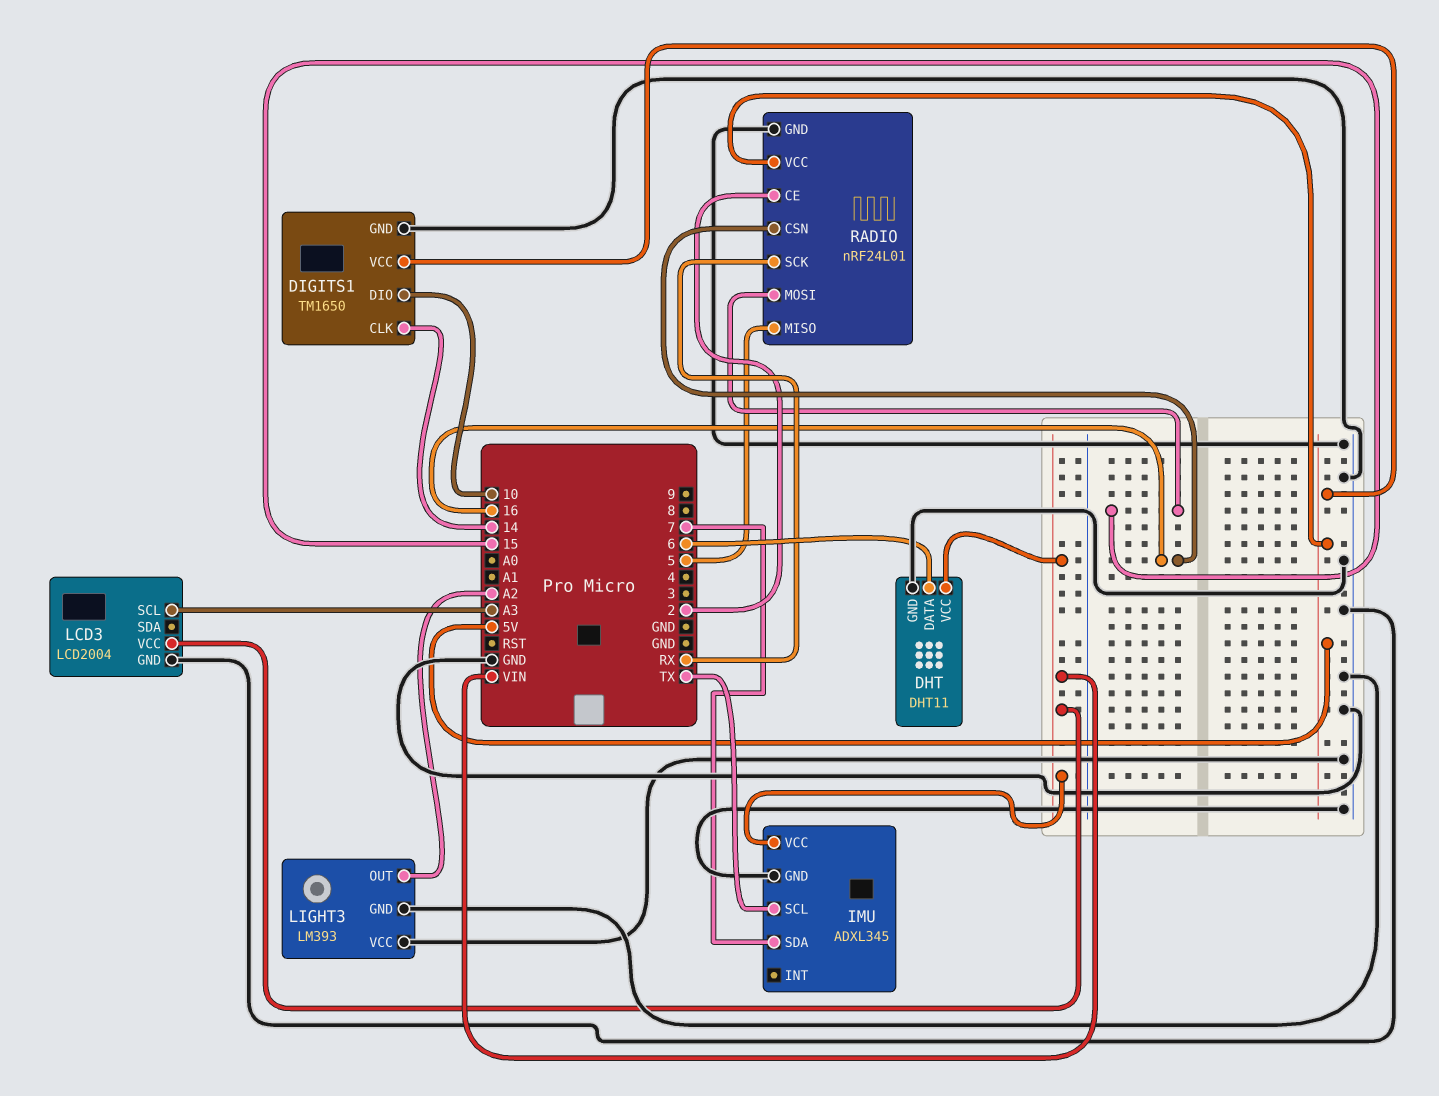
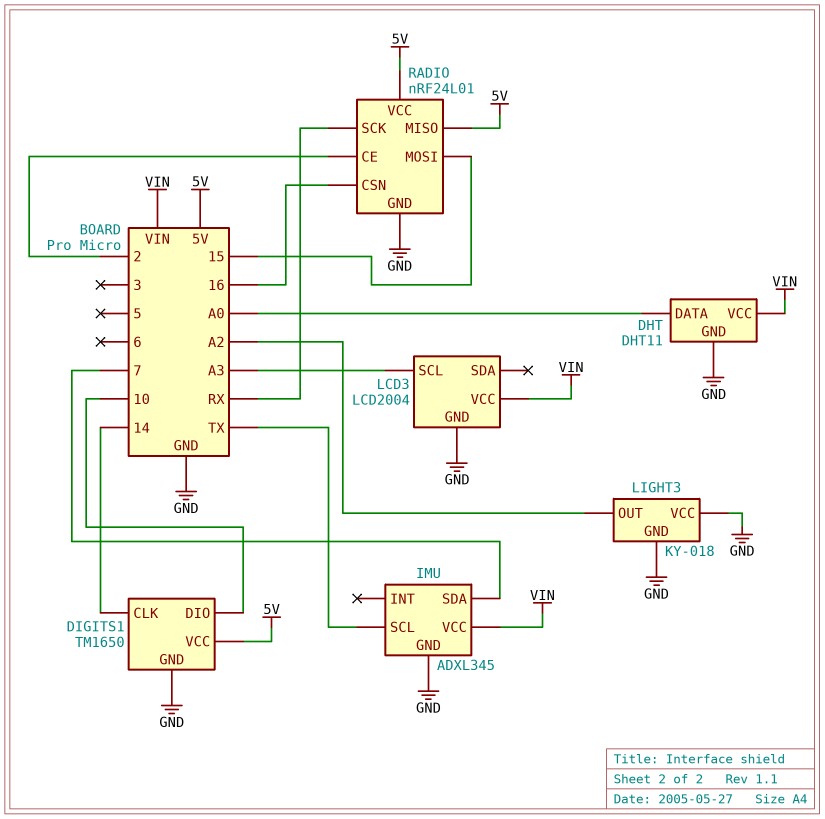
DHT pin DATA: 6 -> A0
LIGHT3: LM393 -> KY-018
RADIO pin MISO: 5 -> 5V

